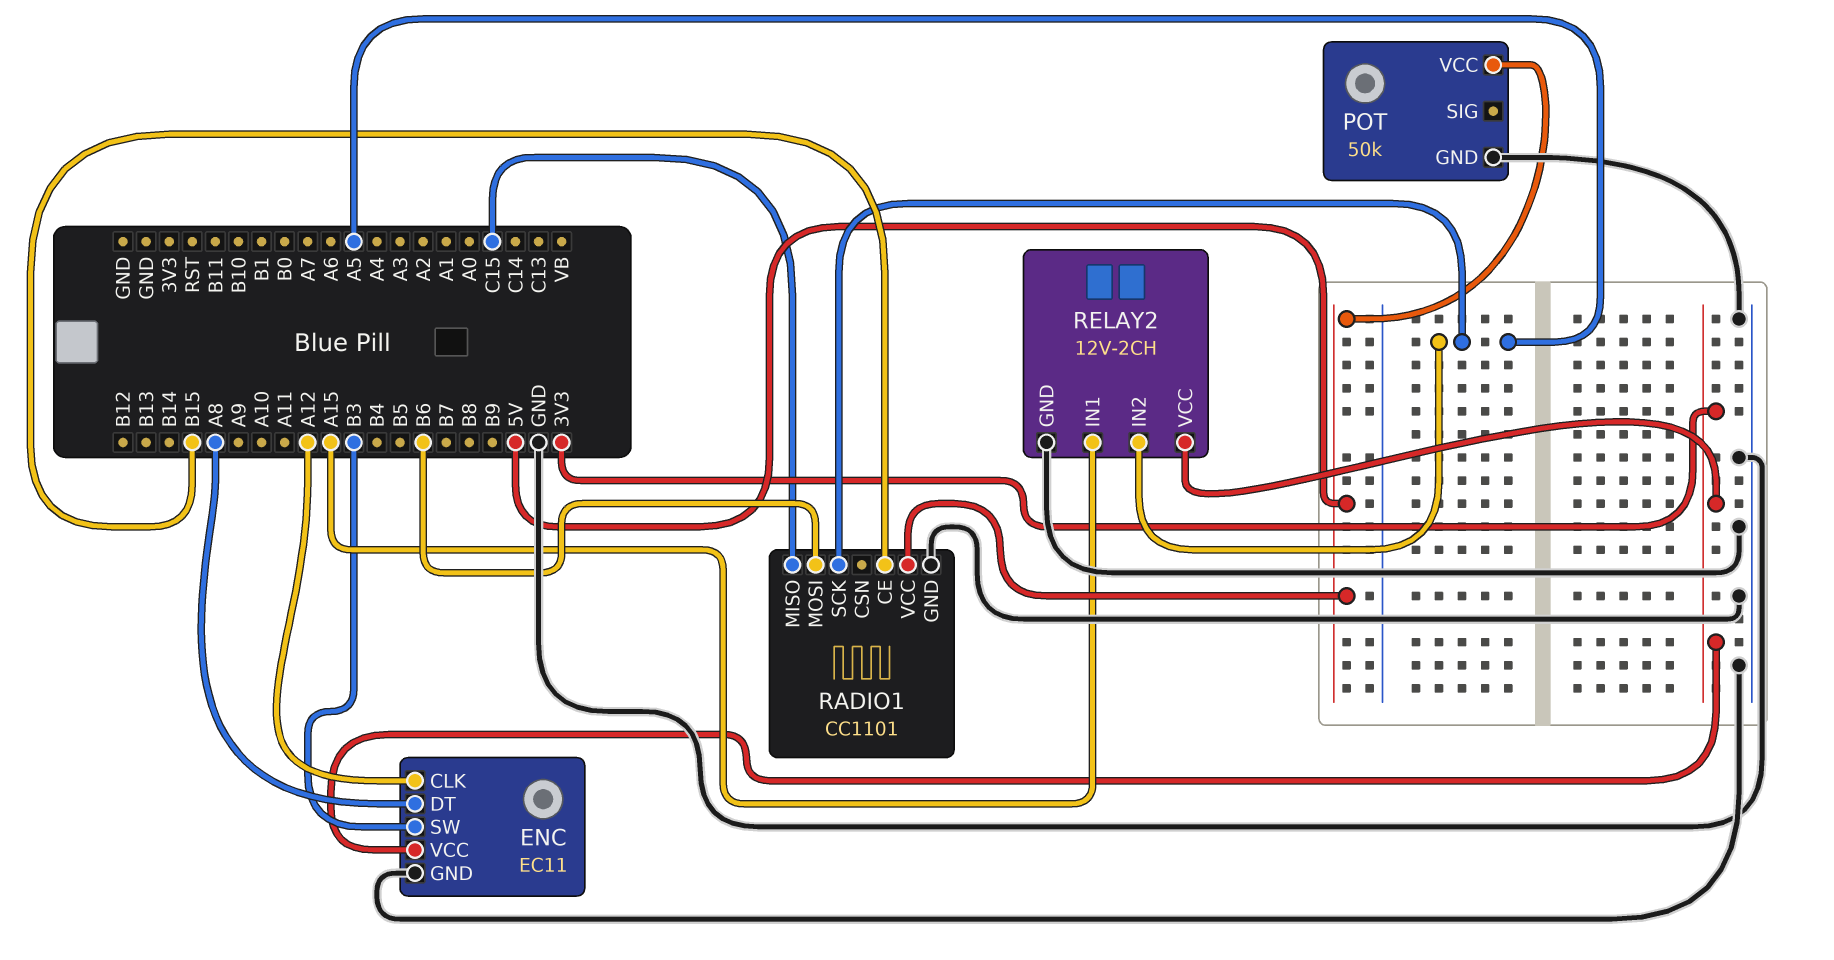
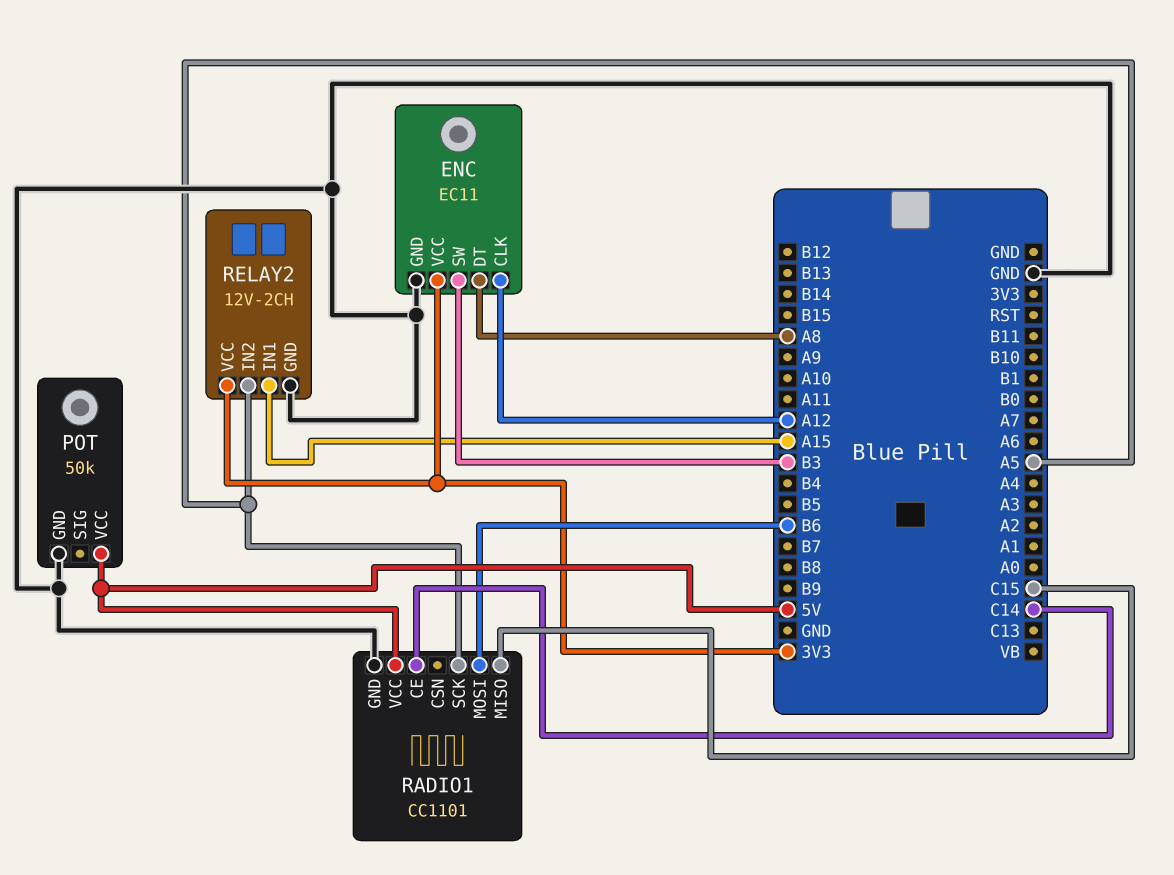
RADIO1 pin CE: B15 -> C14

